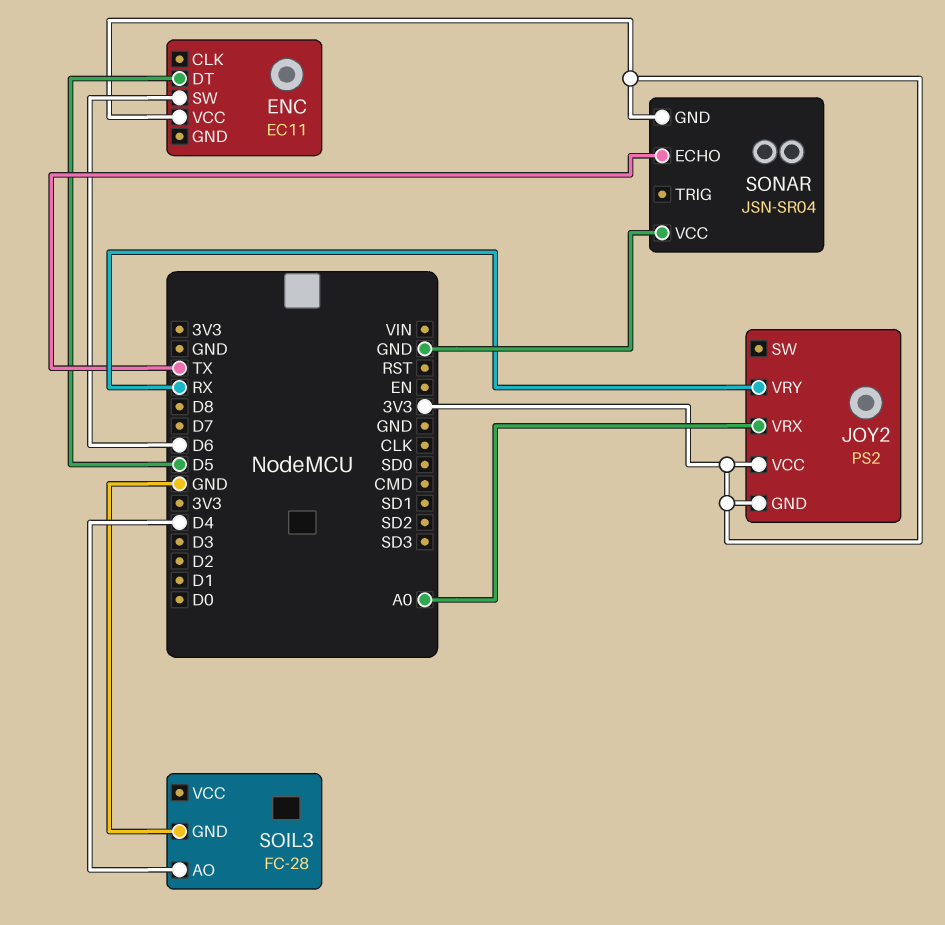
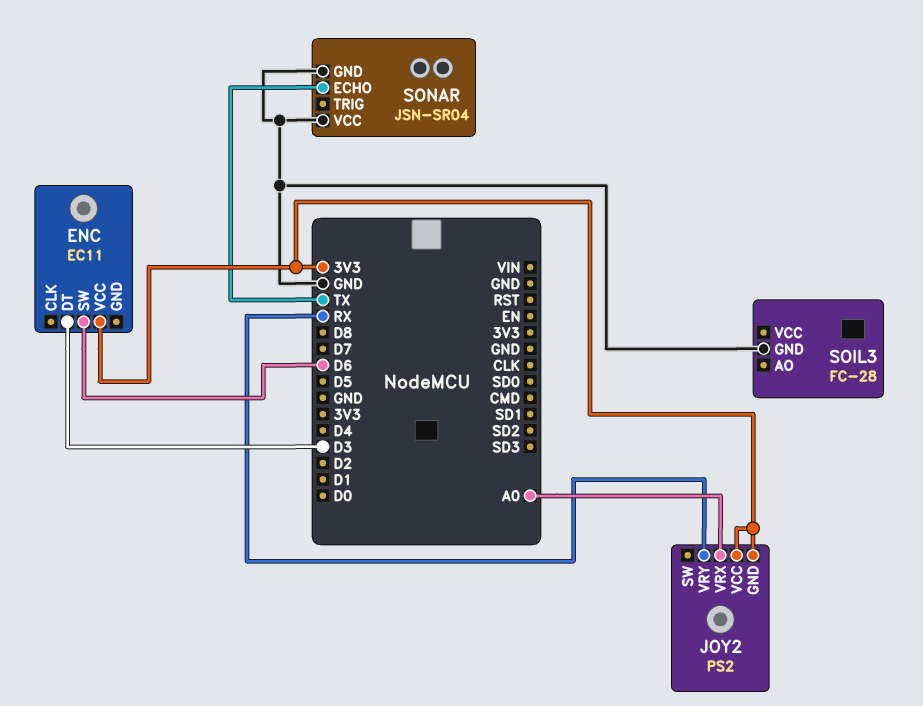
ENC pin DT: D5 -> D3
SOIL3 pin AO: D4 -> none
SONAR pin GND: 3V3 -> GND

